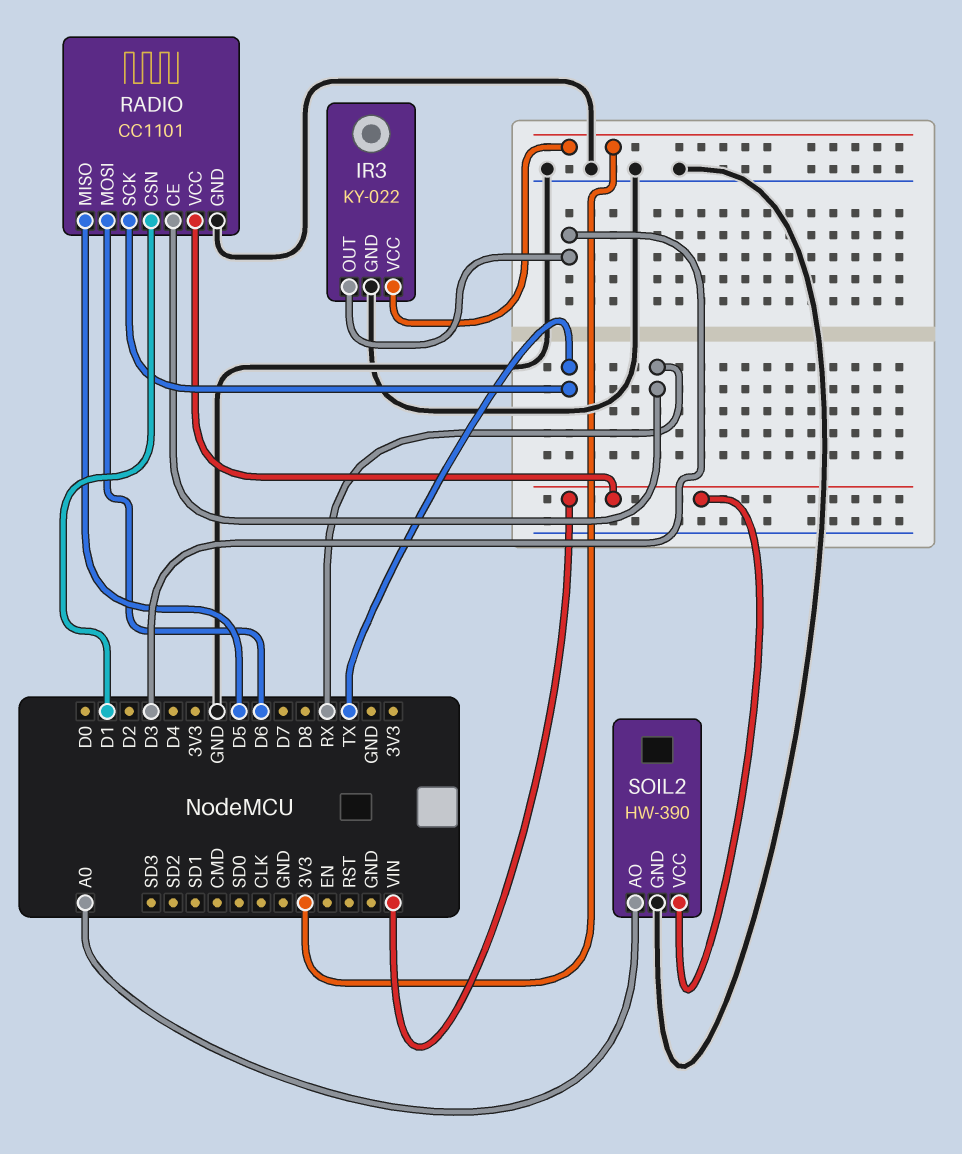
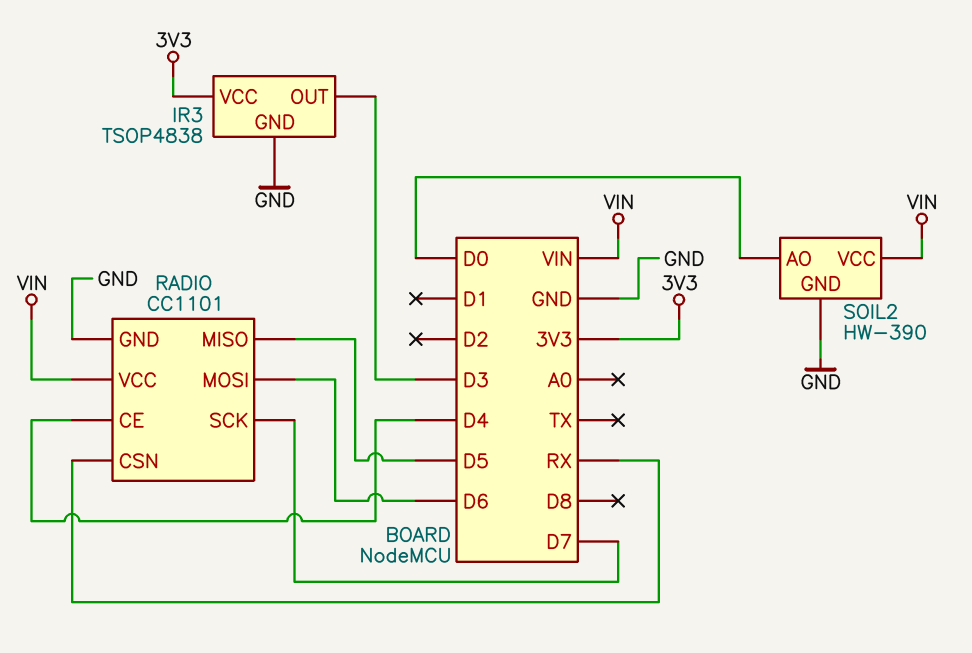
IR3: KY-022 -> TSOP4838
RADIO pin CE: RX -> D4
RADIO pin CSN: D1 -> RX
RADIO pin SCK: TX -> D7
SOIL2 pin AO: A0 -> D0

